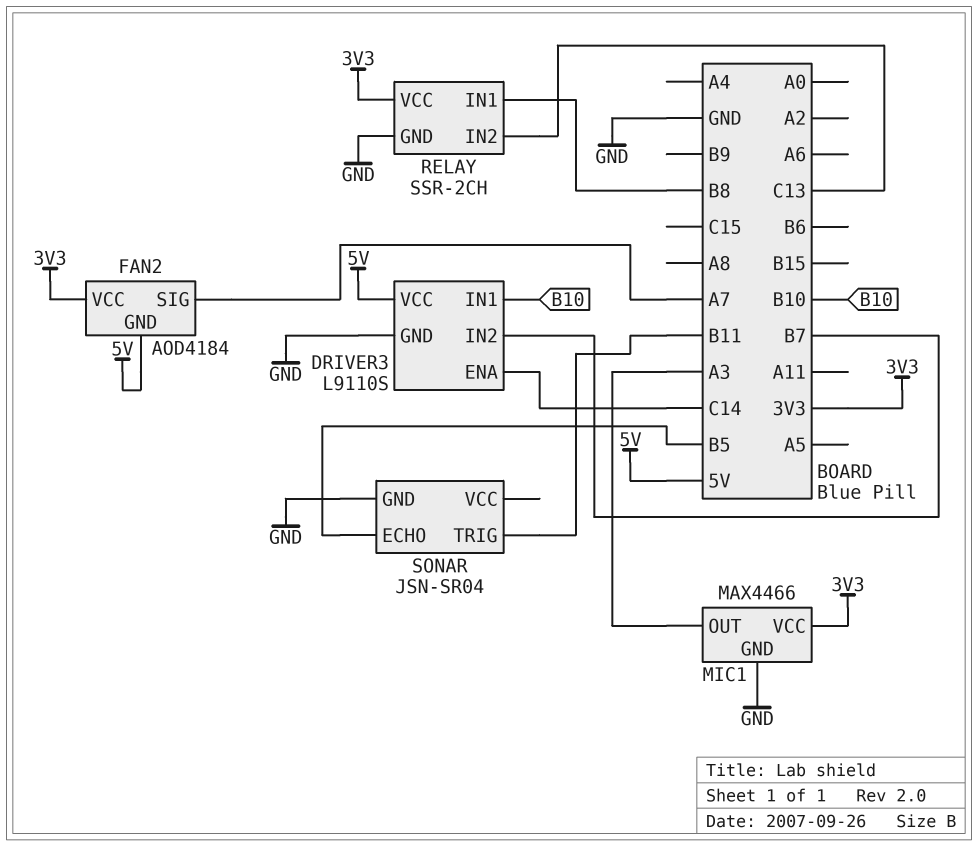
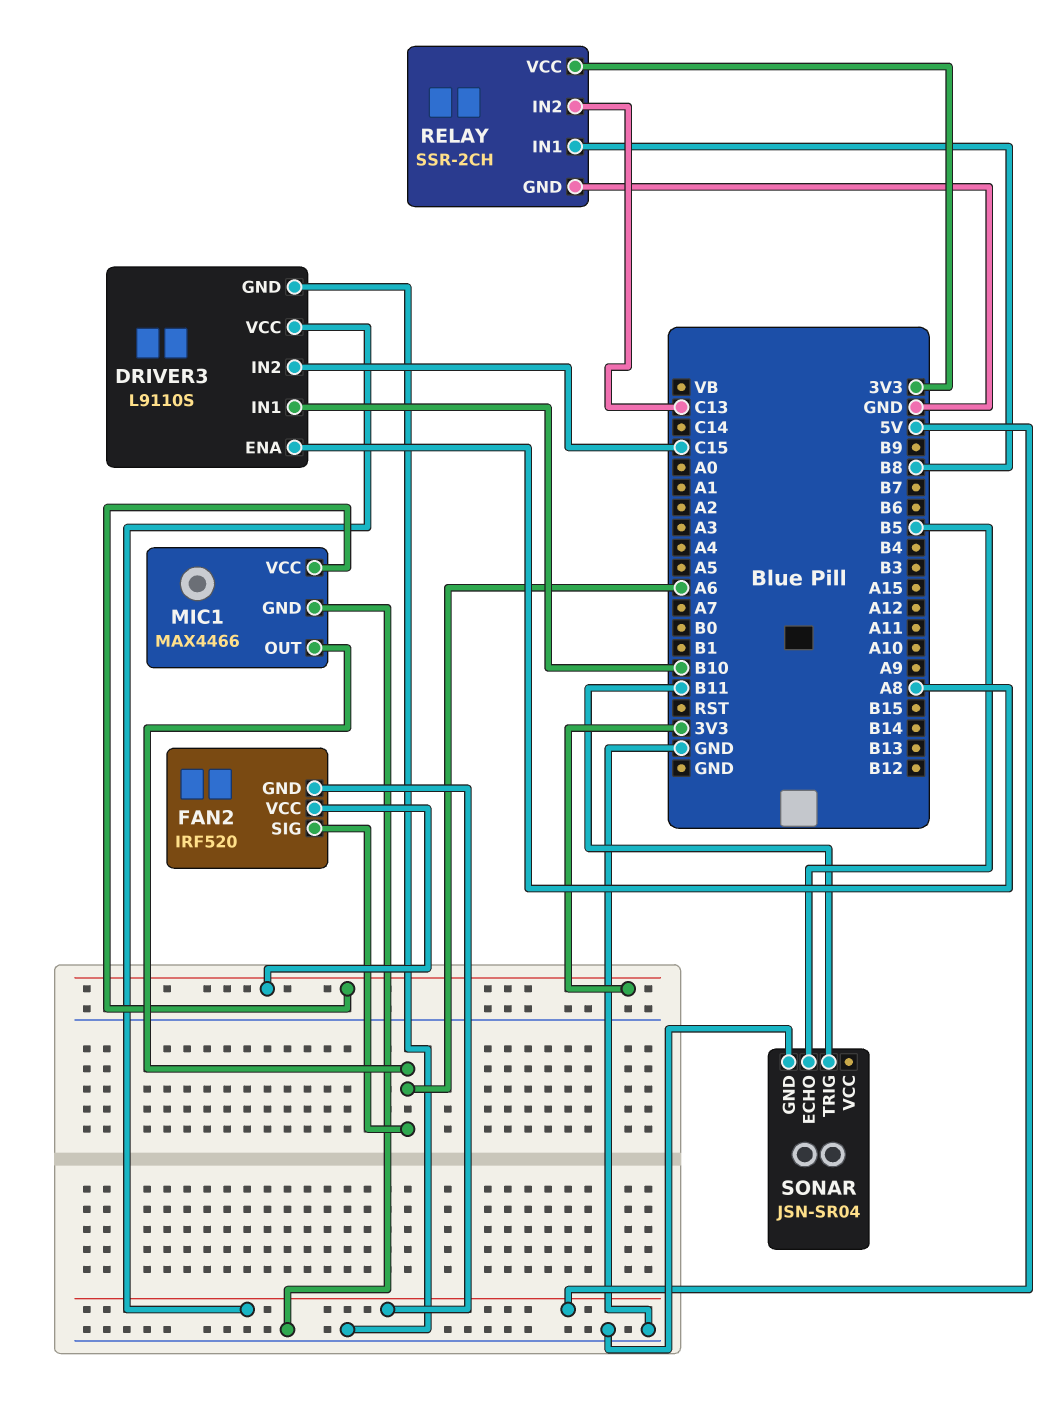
DRIVER3 pin ENA: C14 -> A8
DRIVER3 pin IN2: B7 -> C15
FAN2: AOD4184 -> IRF520
FAN2 pin SIG: A7 -> A6
MIC1 pin OUT: A3 -> A6

